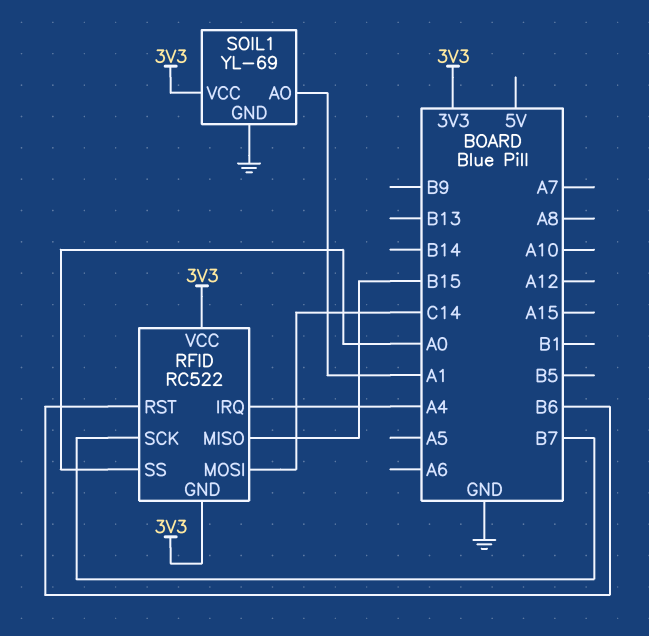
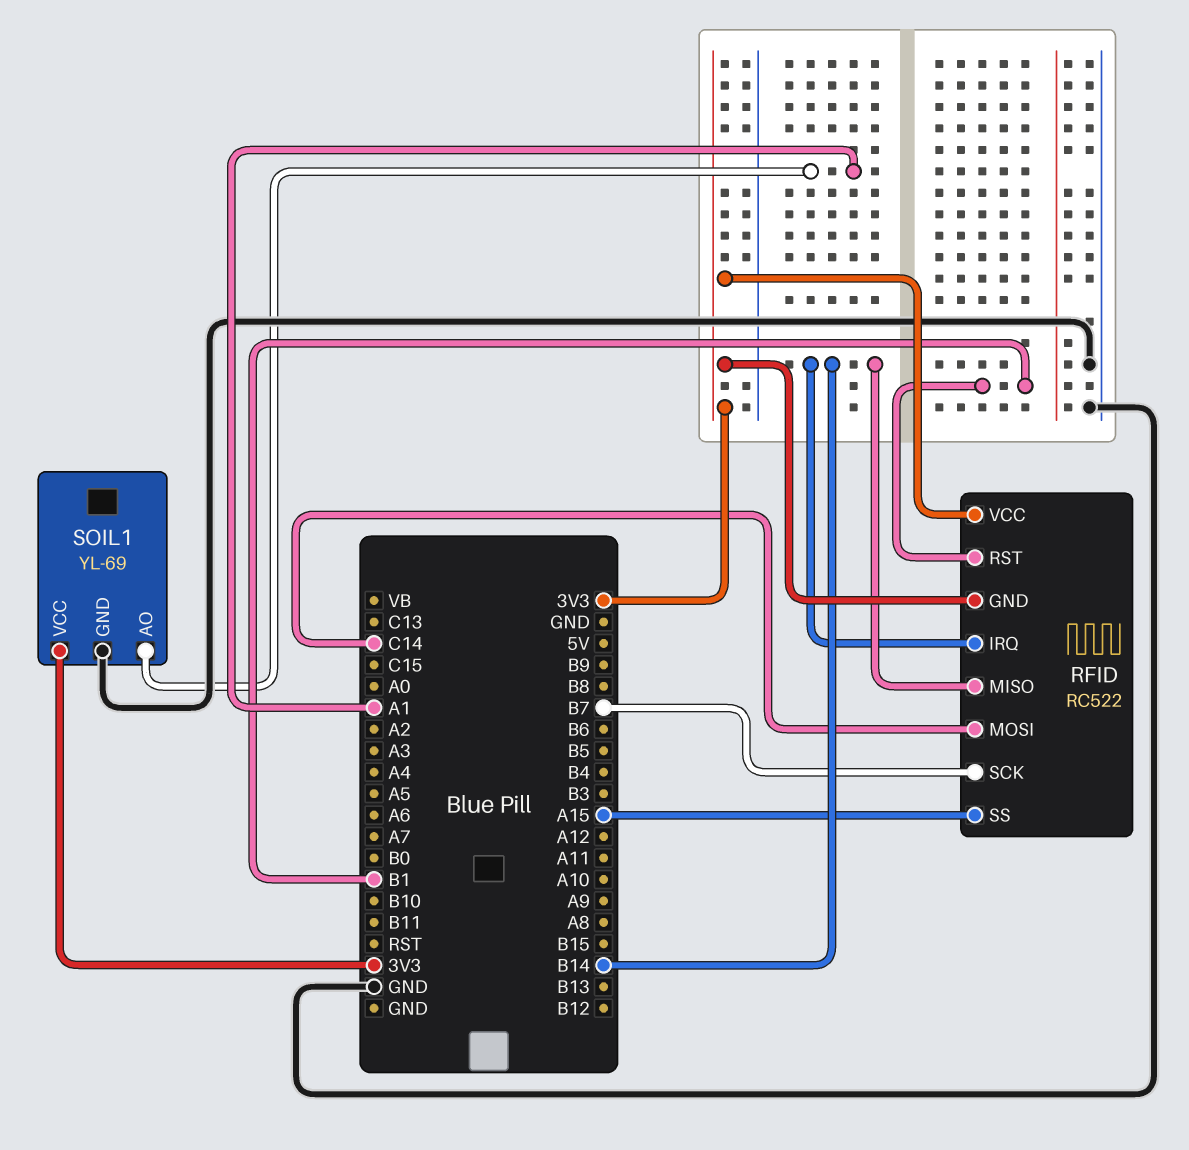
RFID pin IRQ: A4 -> B14
RFID pin MISO: B15 -> B14
RFID pin RST: B6 -> B1
RFID pin SS: A0 -> A15

